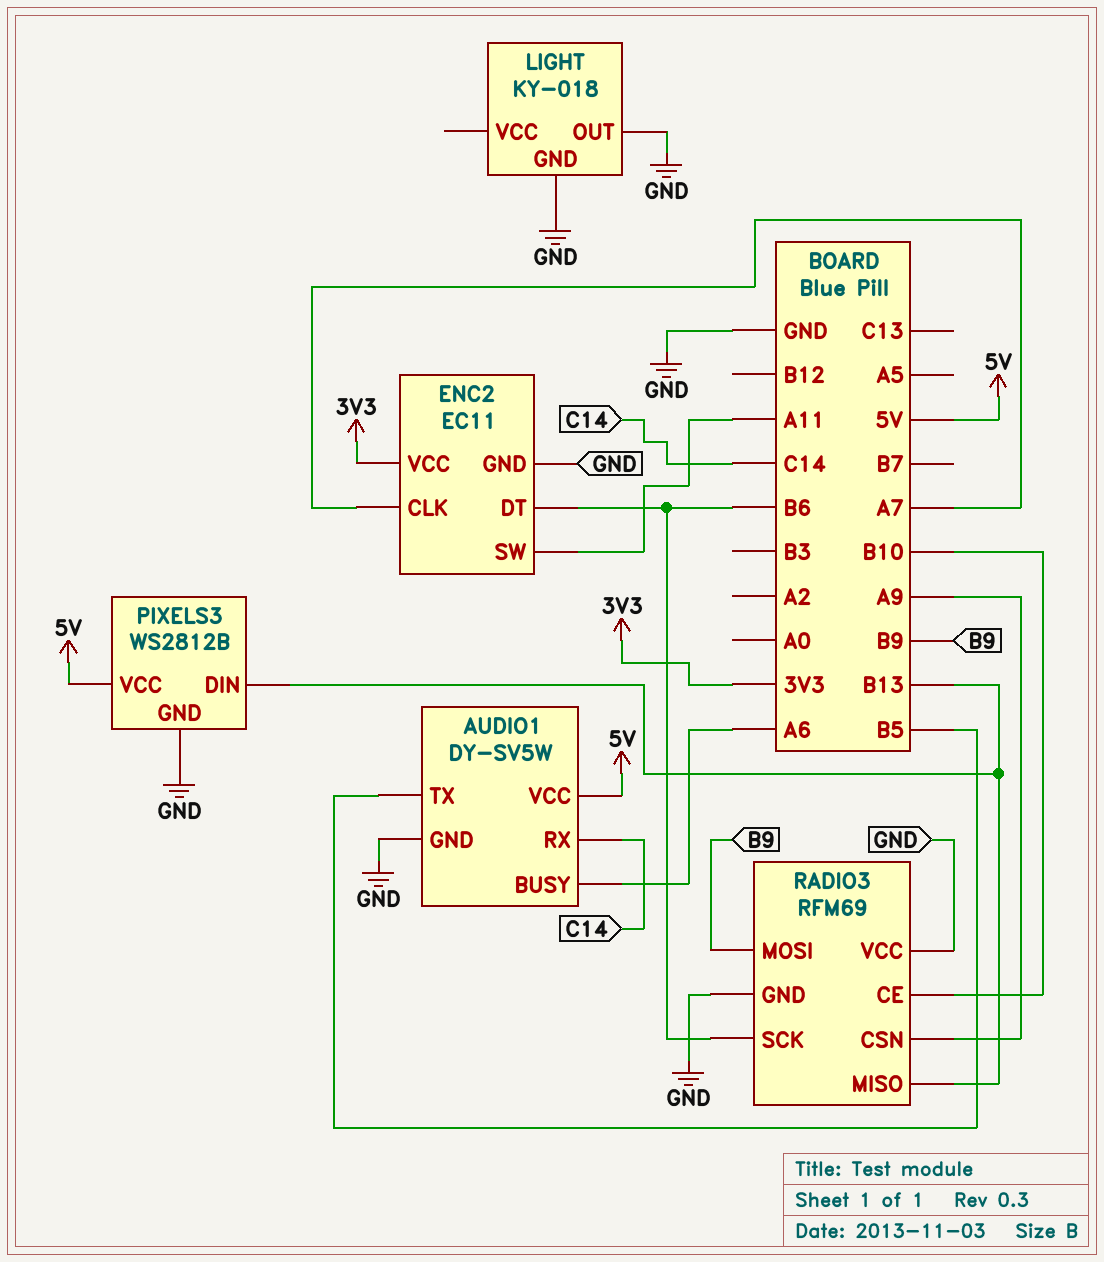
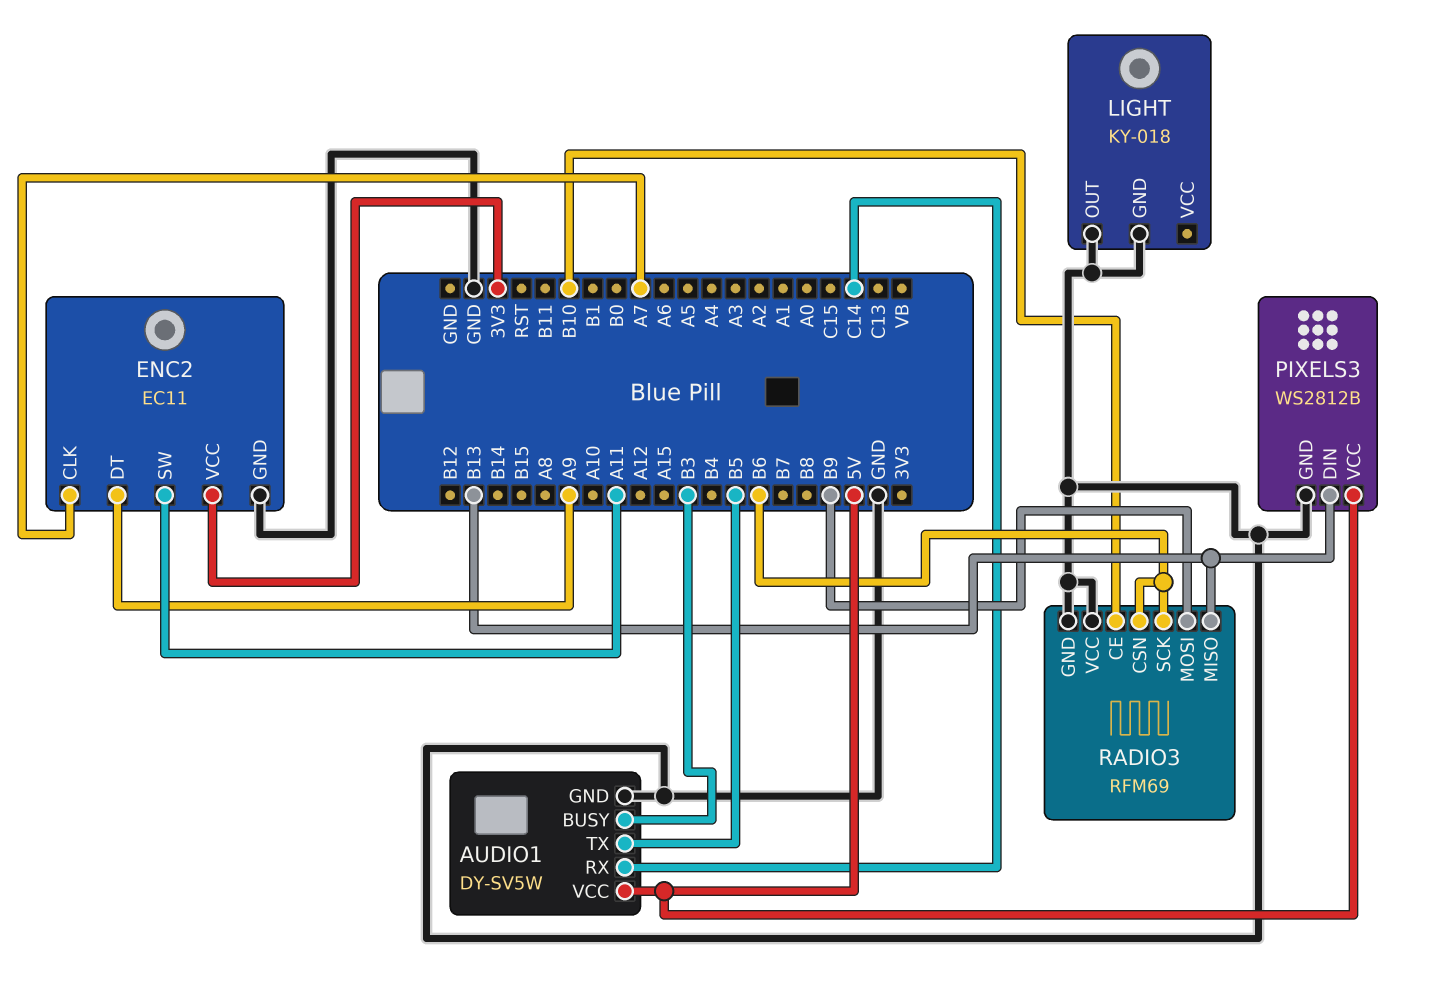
AUDIO1 pin BUSY: A6 -> B3
ENC2 pin DT: B6 -> A9
RADIO3 pin CSN: A9 -> B6

